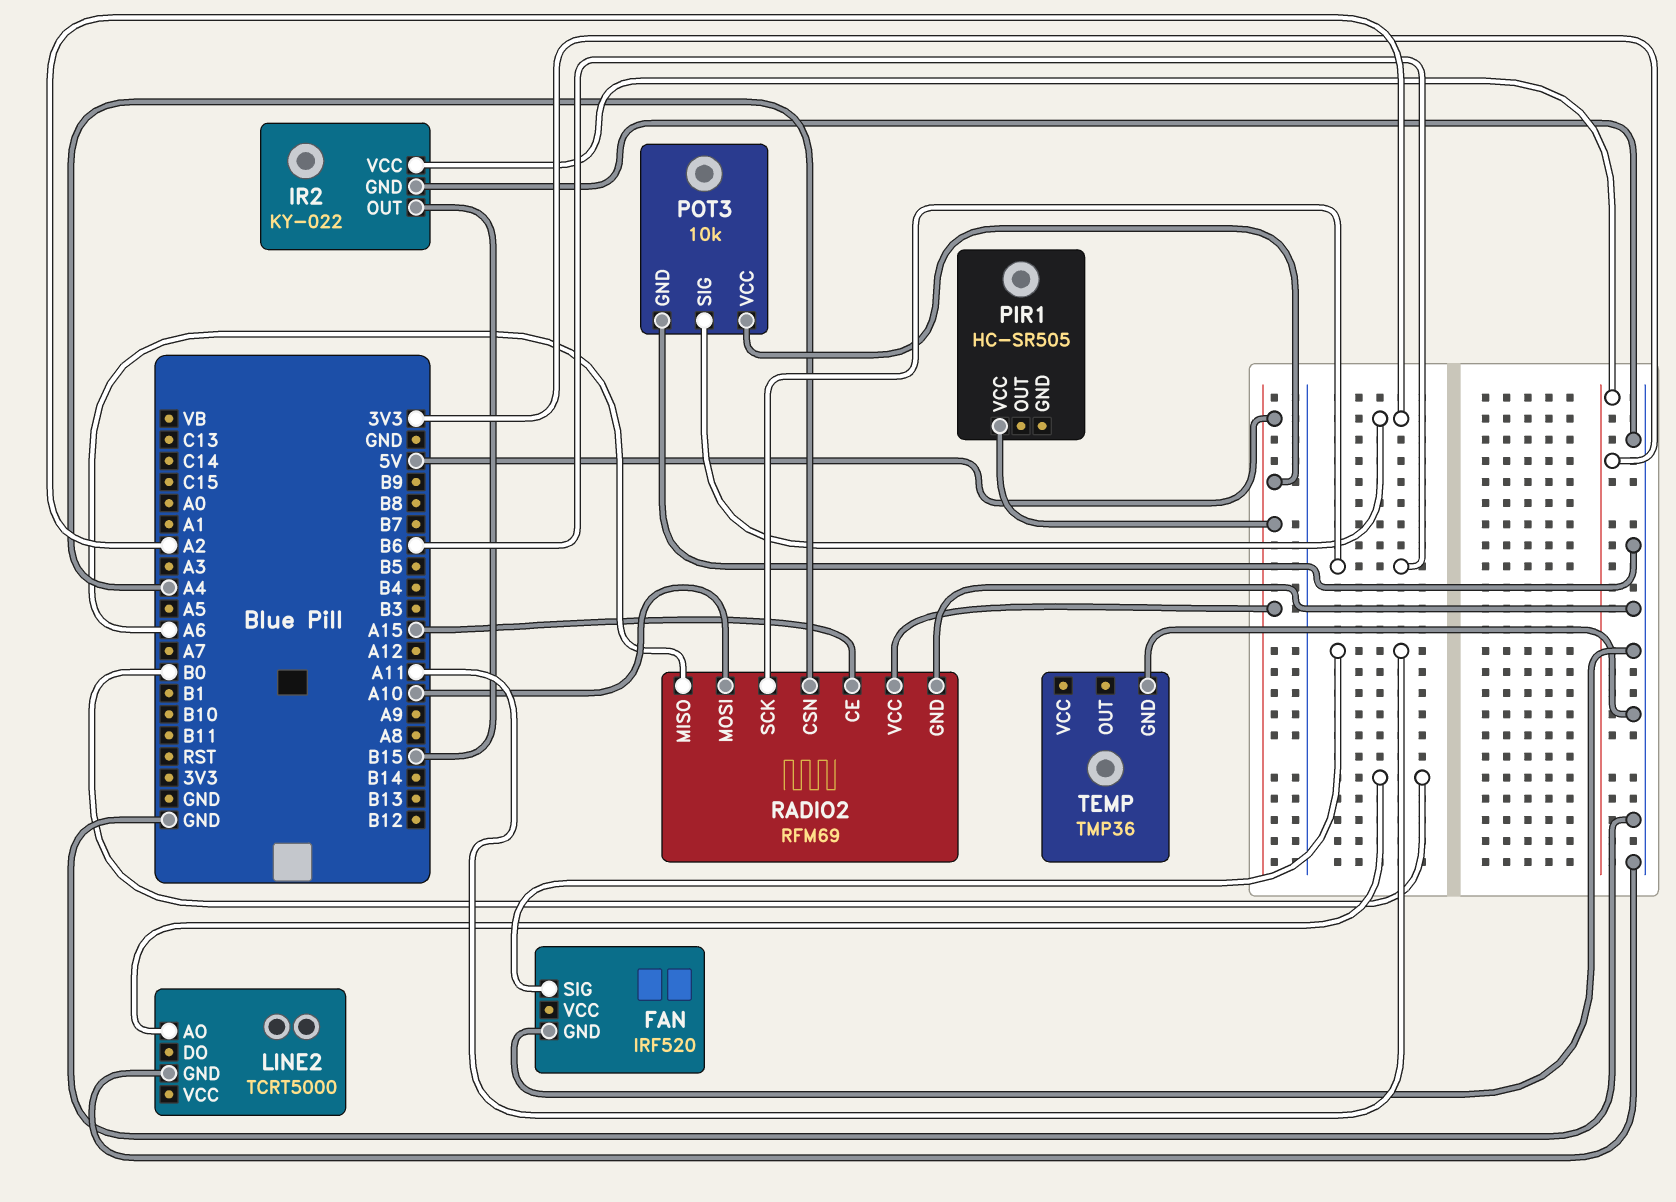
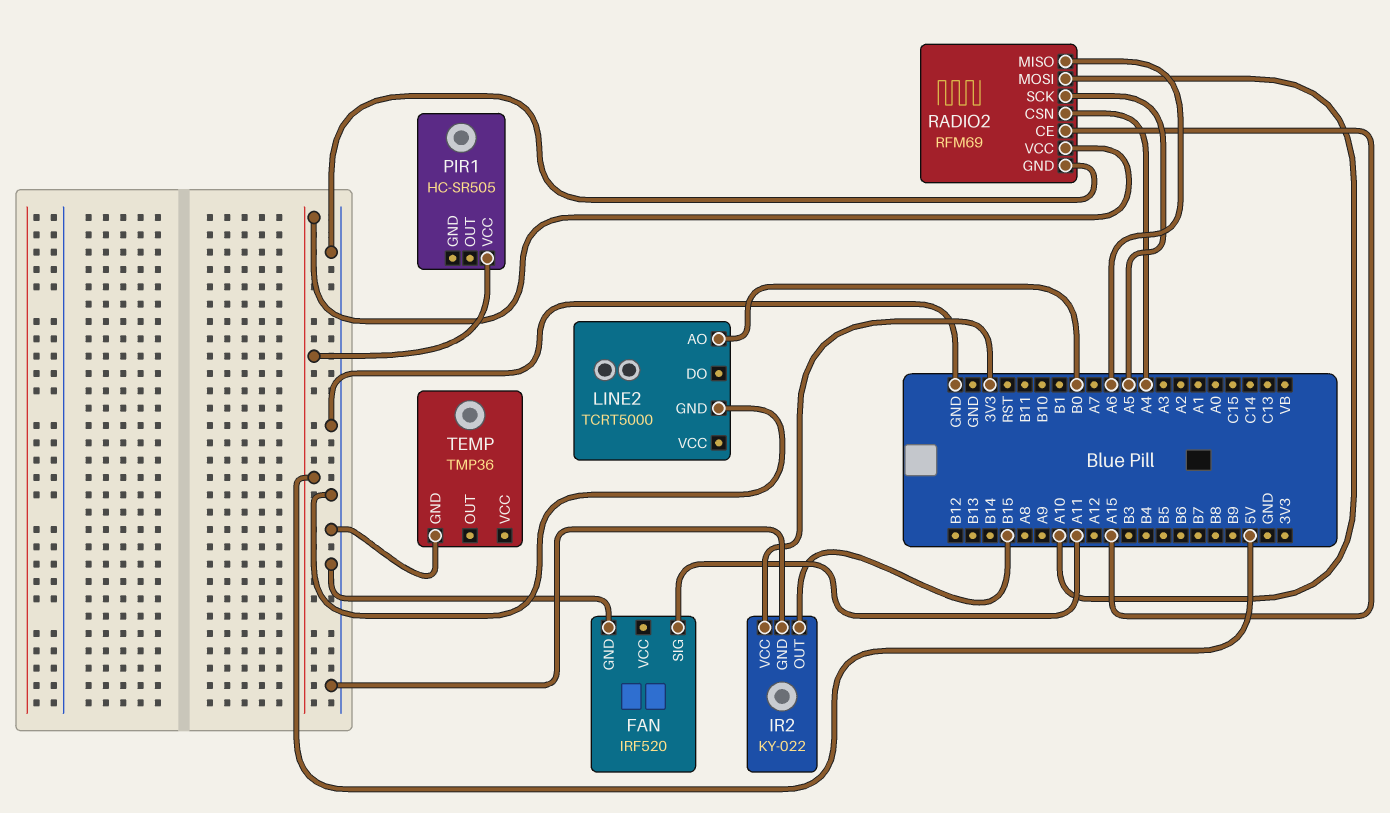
POT3: 10k -> none
POT3 pin GND: GND -> none
POT3 pin SIG: A2 -> none
POT3 pin VCC: 5V -> none
RADIO2 pin SCK: B6 -> A5

